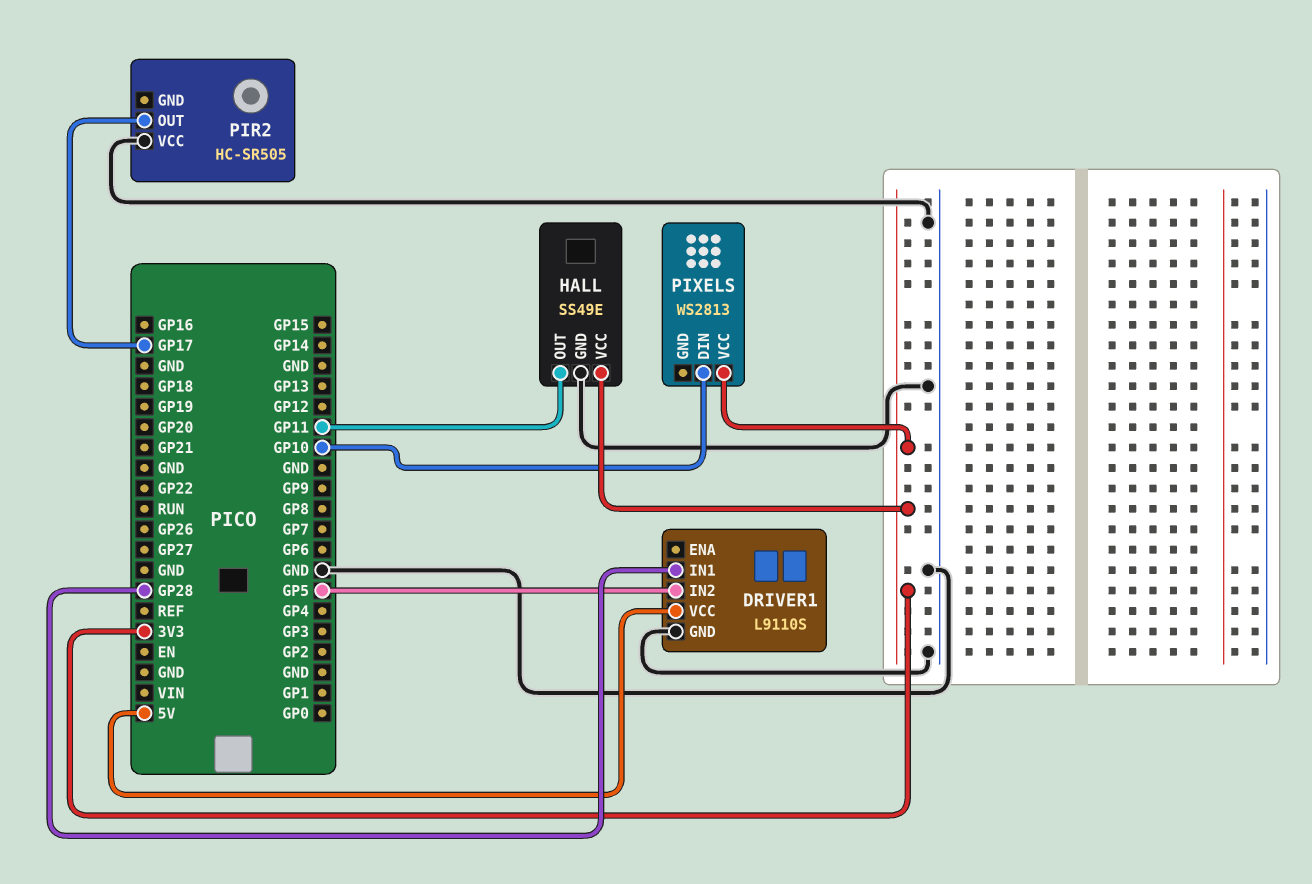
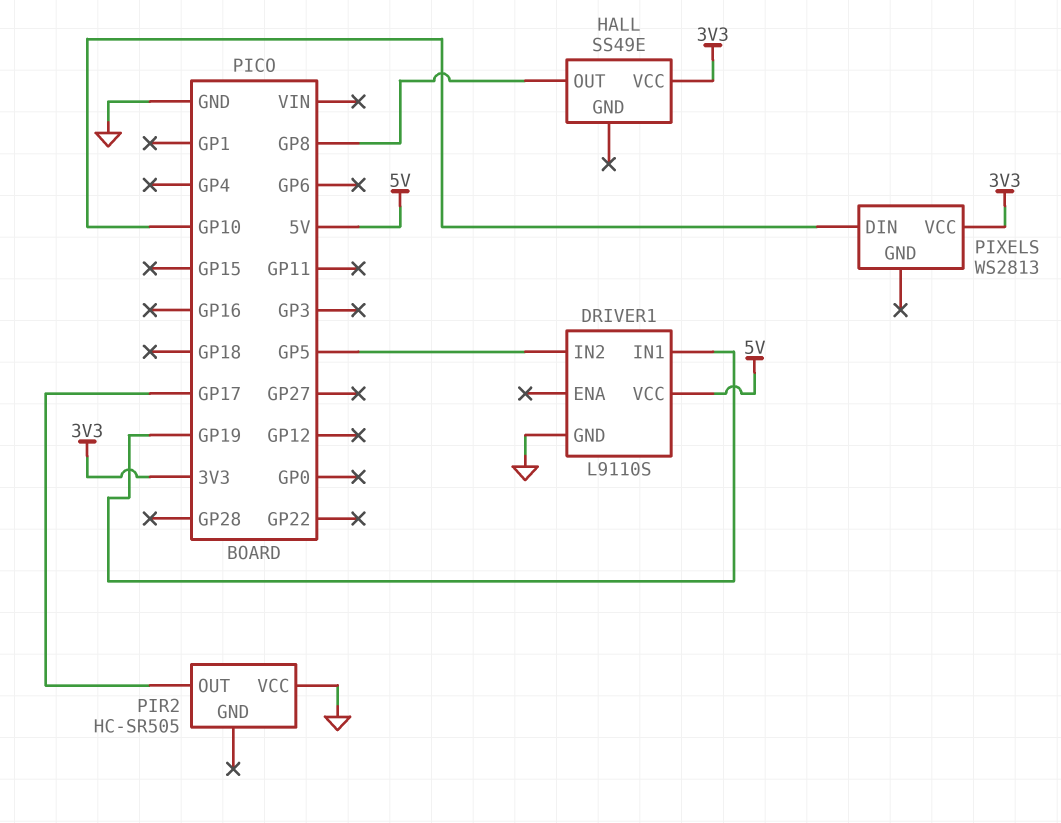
DRIVER1 pin IN1: GP28 -> GP19
HALL pin GND: GND -> none
HALL pin OUT: GP11 -> GP8

